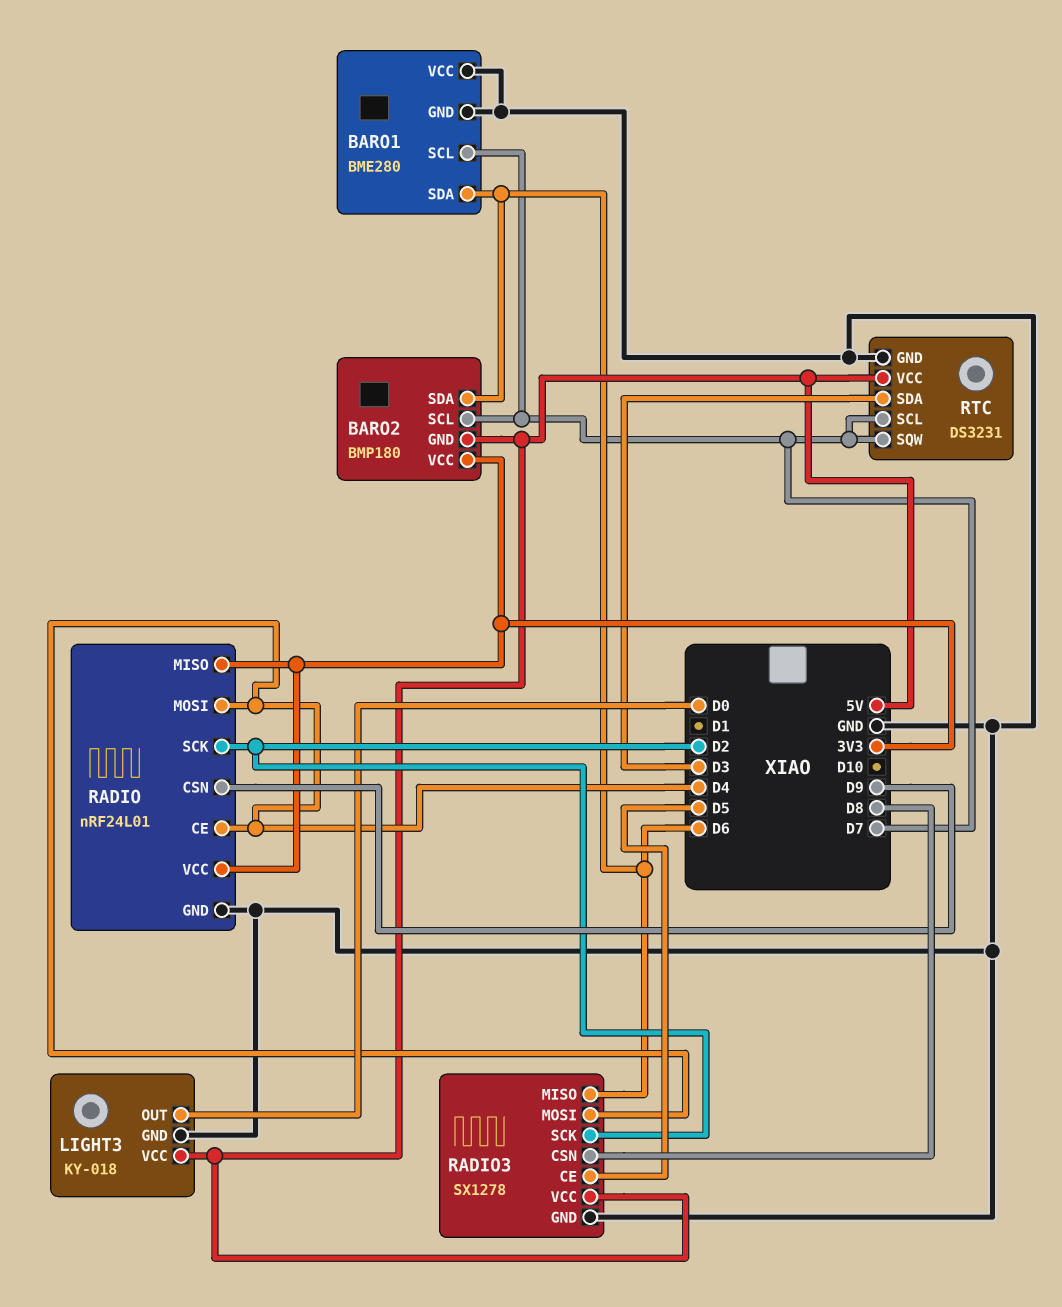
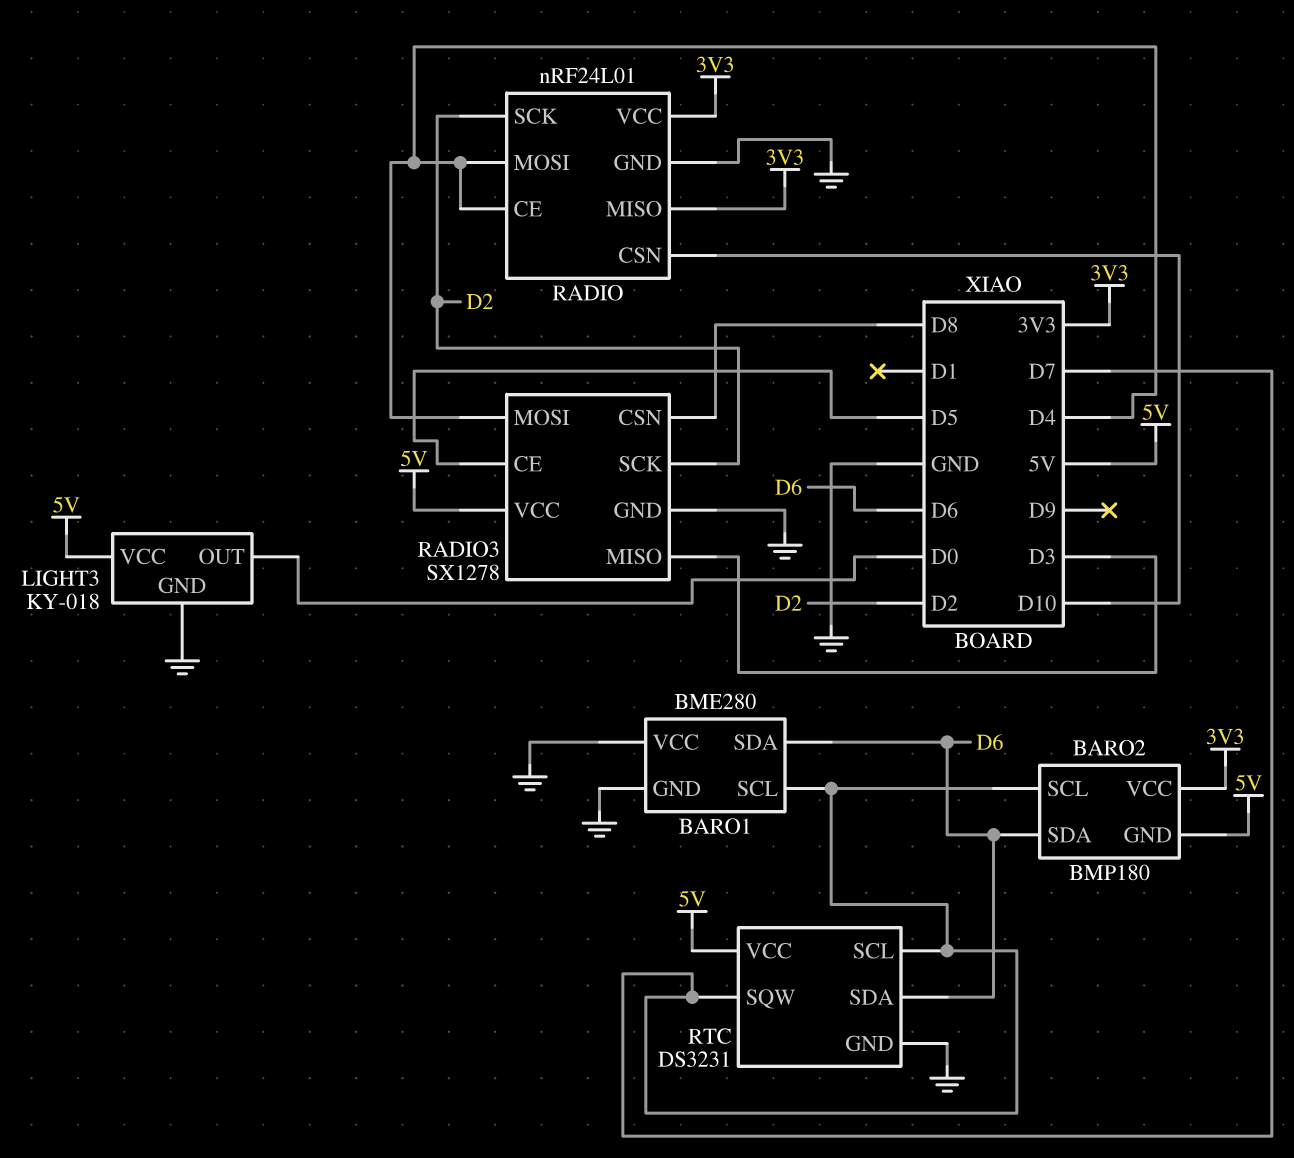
RADIO pin CSN: D9 -> D10
RADIO3 pin MISO: D6 -> D3
RTC pin SDA: D3 -> D6

